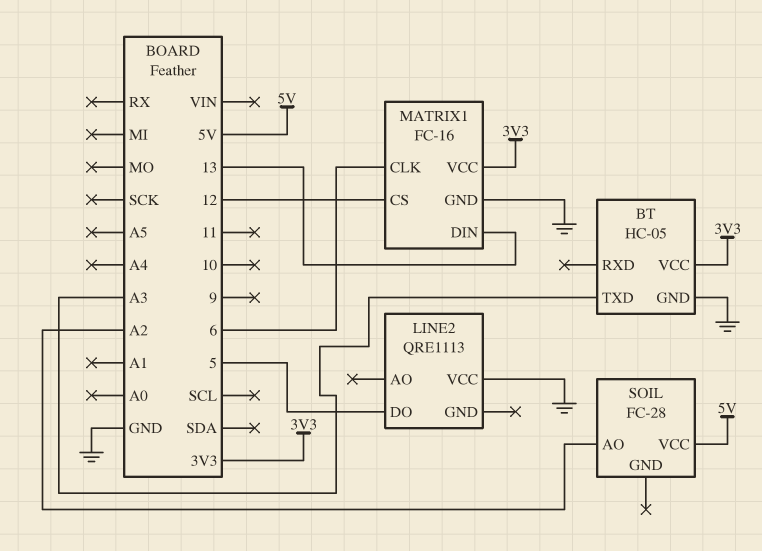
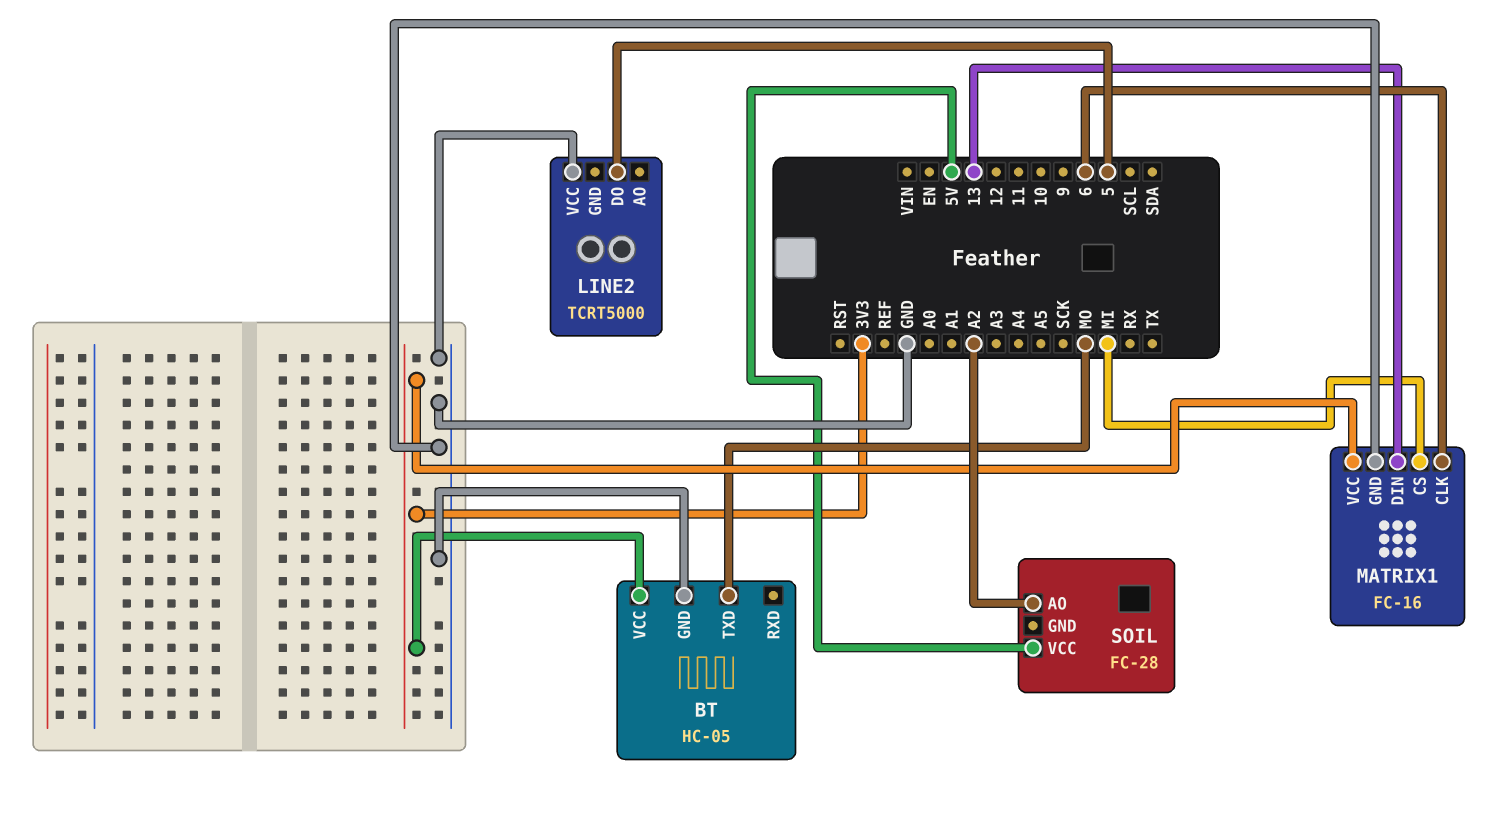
BT pin TXD: A3 -> MO
LINE2: QRE1113 -> TCRT5000
MATRIX1 pin CS: 12 -> MI

